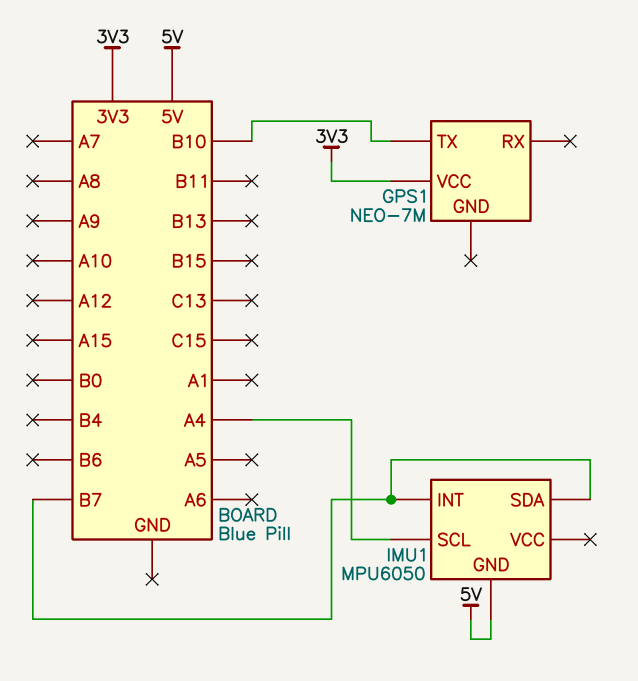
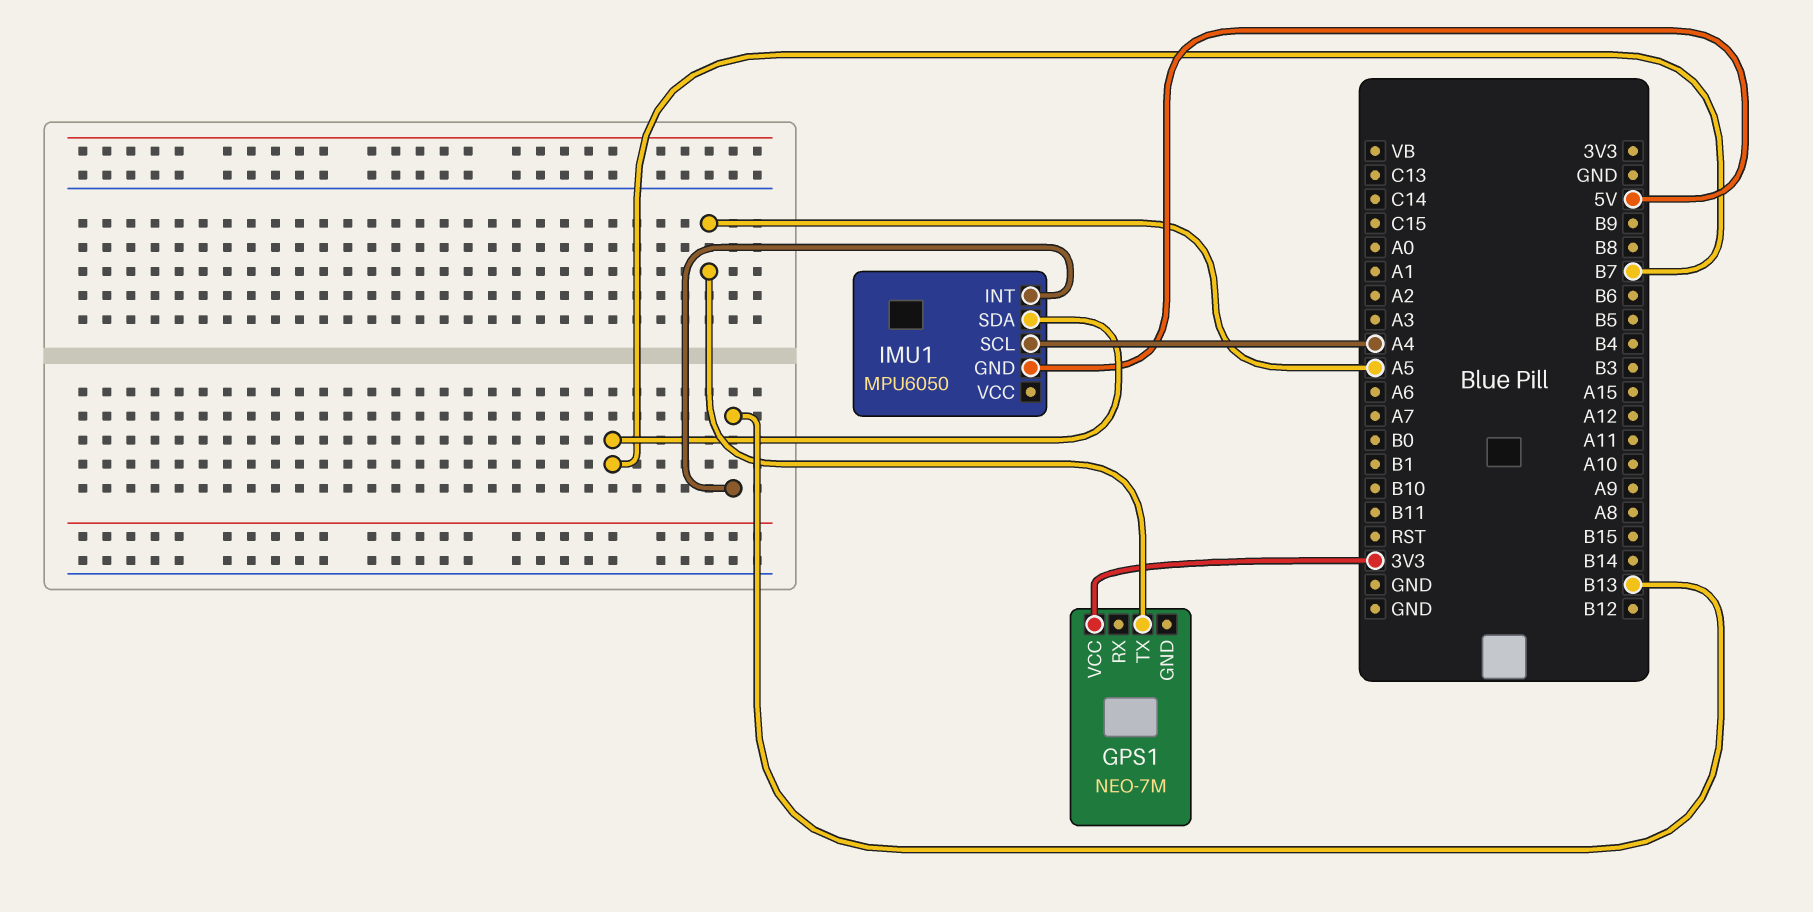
GPS1 pin TX: B10 -> A5
IMU1 pin INT: B7 -> B13

